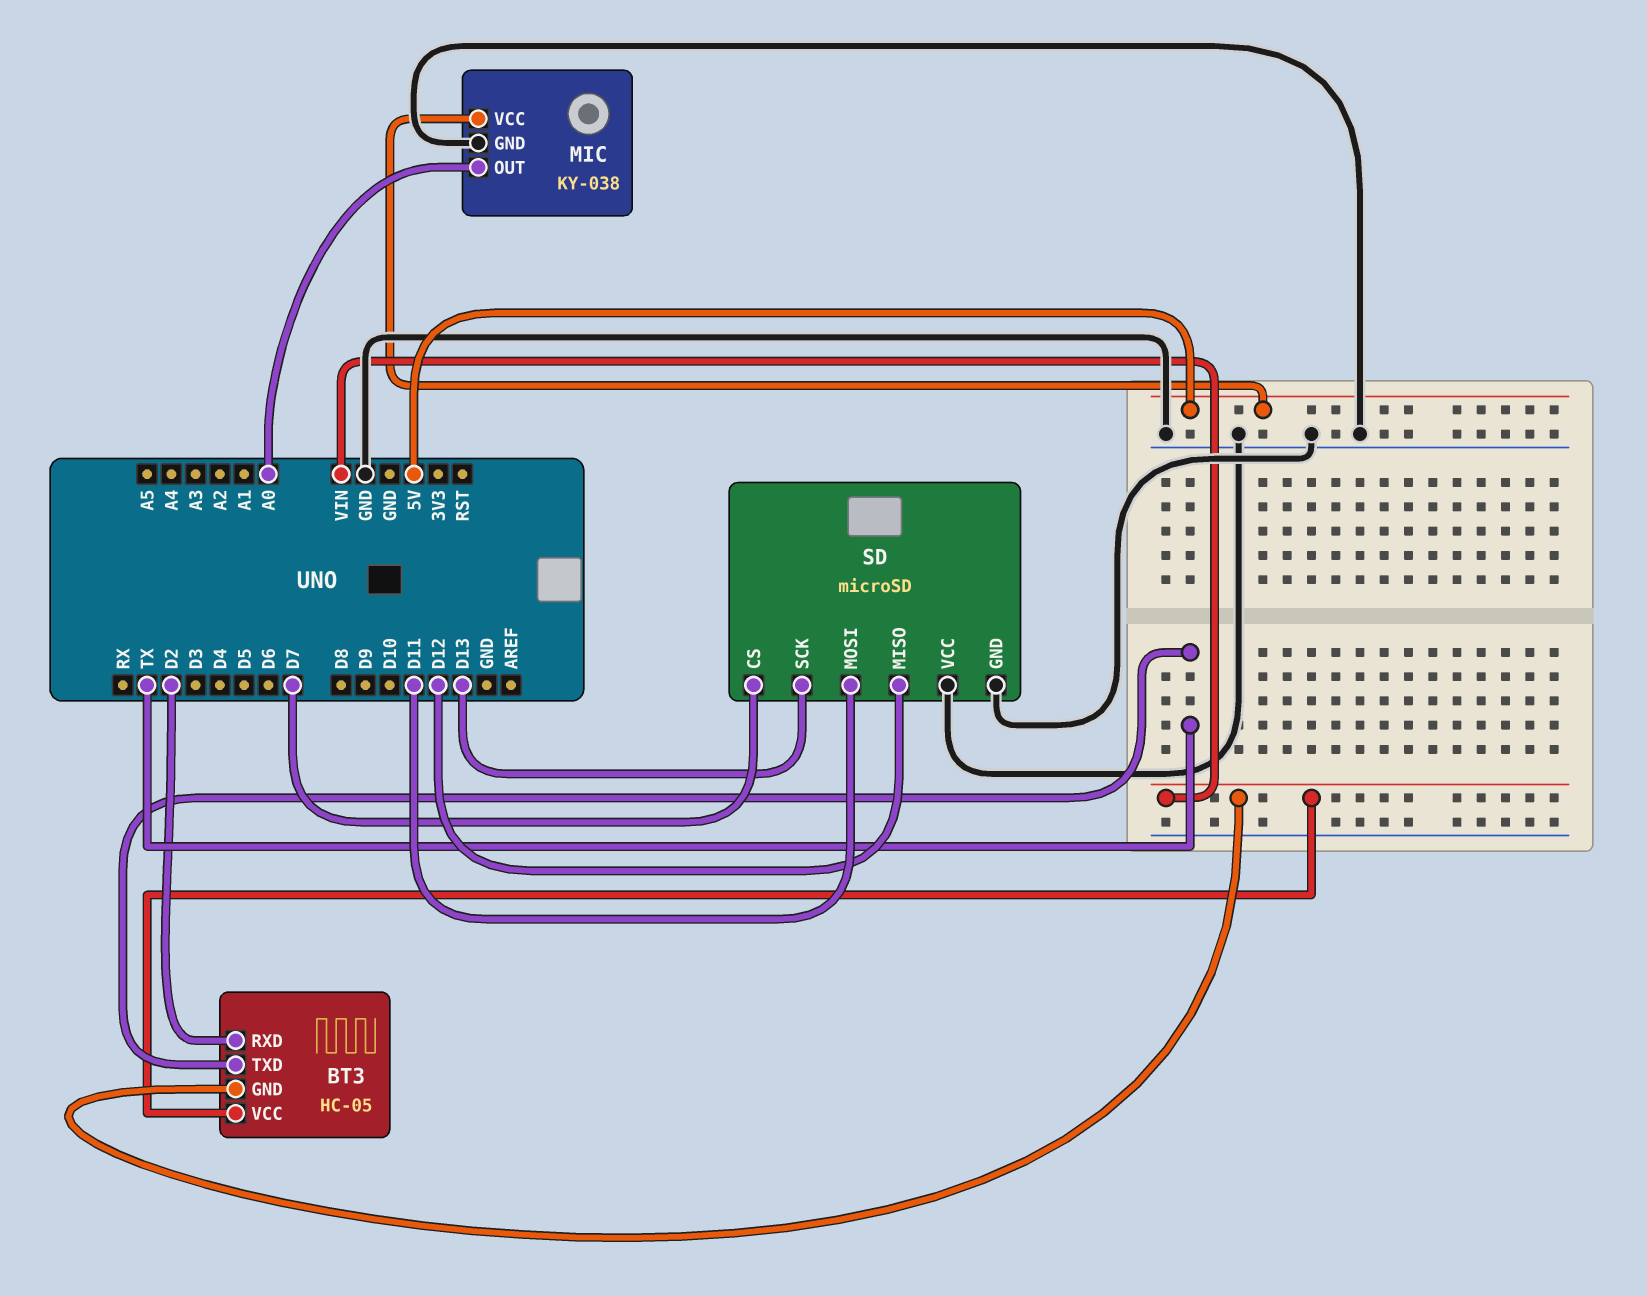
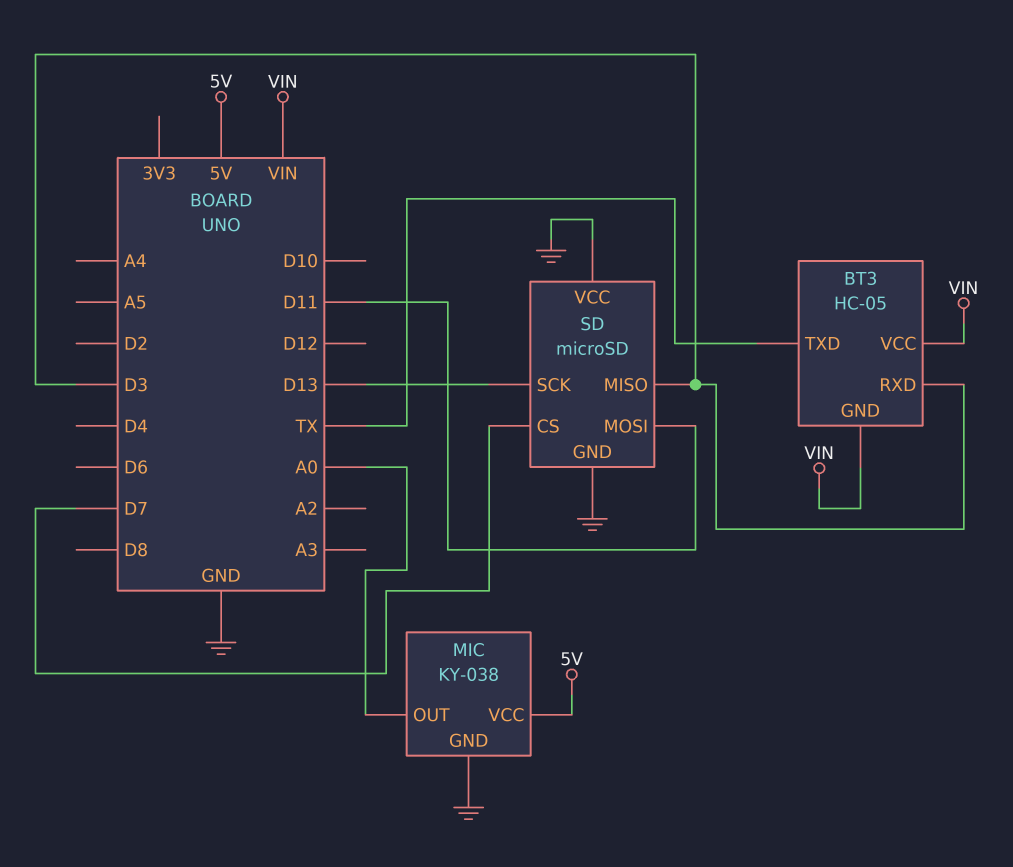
BT3 pin RXD: D2 -> D3
SD pin MISO: D12 -> D3

